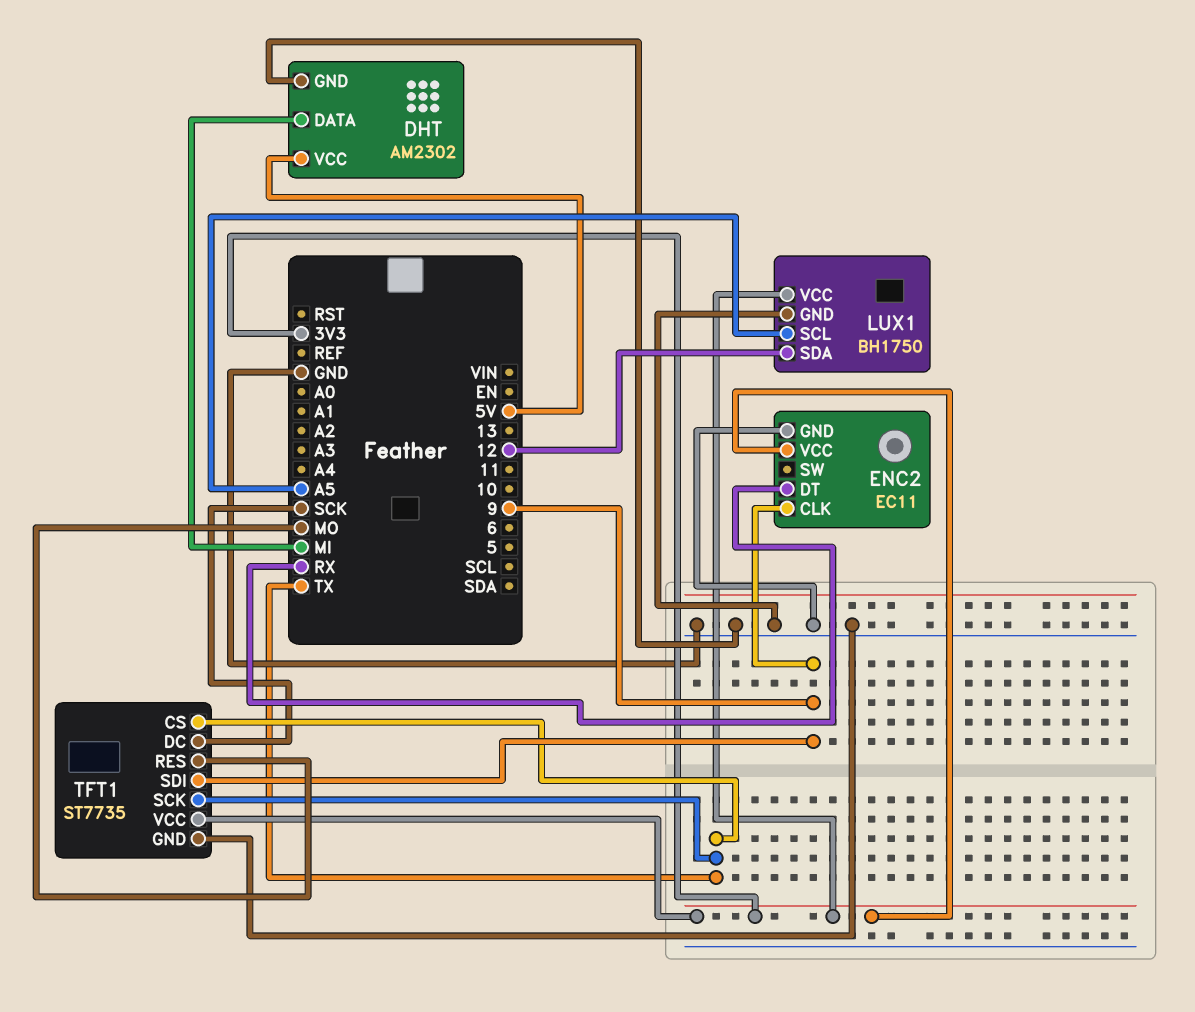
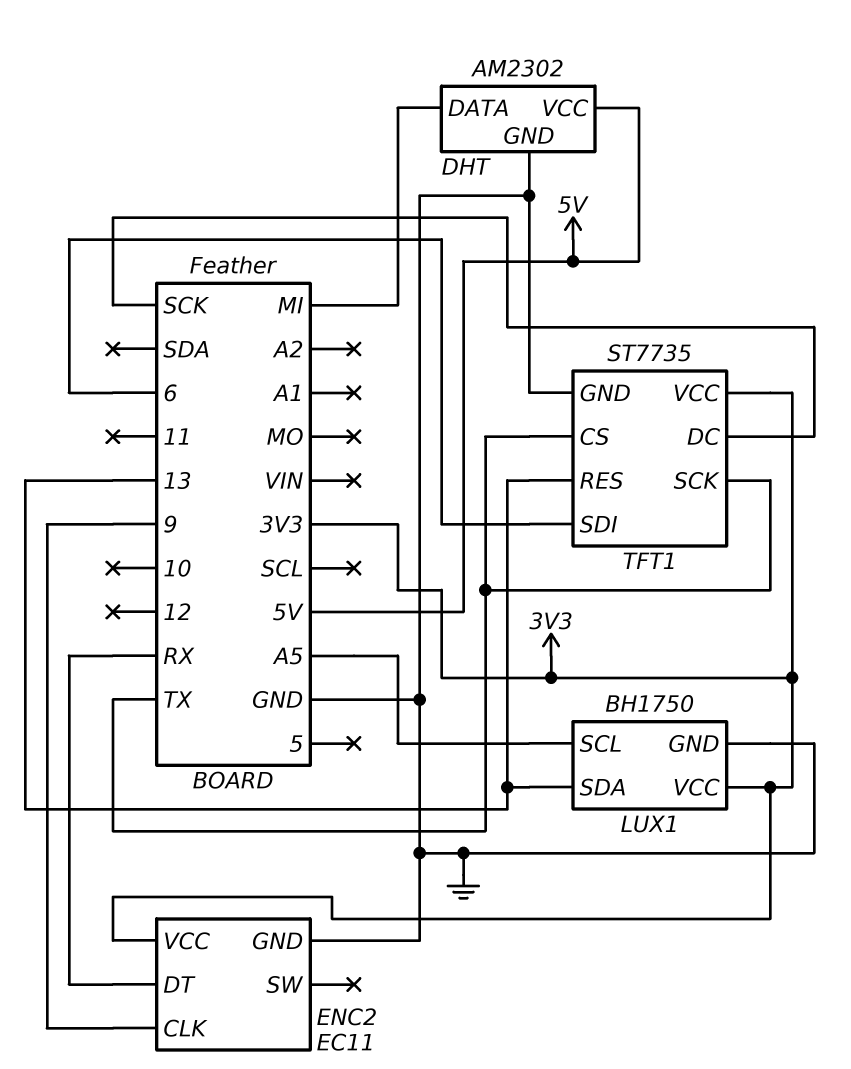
LUX1 pin SDA: 12 -> 13
TFT1 pin RES: MO -> 13
TFT1 pin SDI: 9 -> 6

